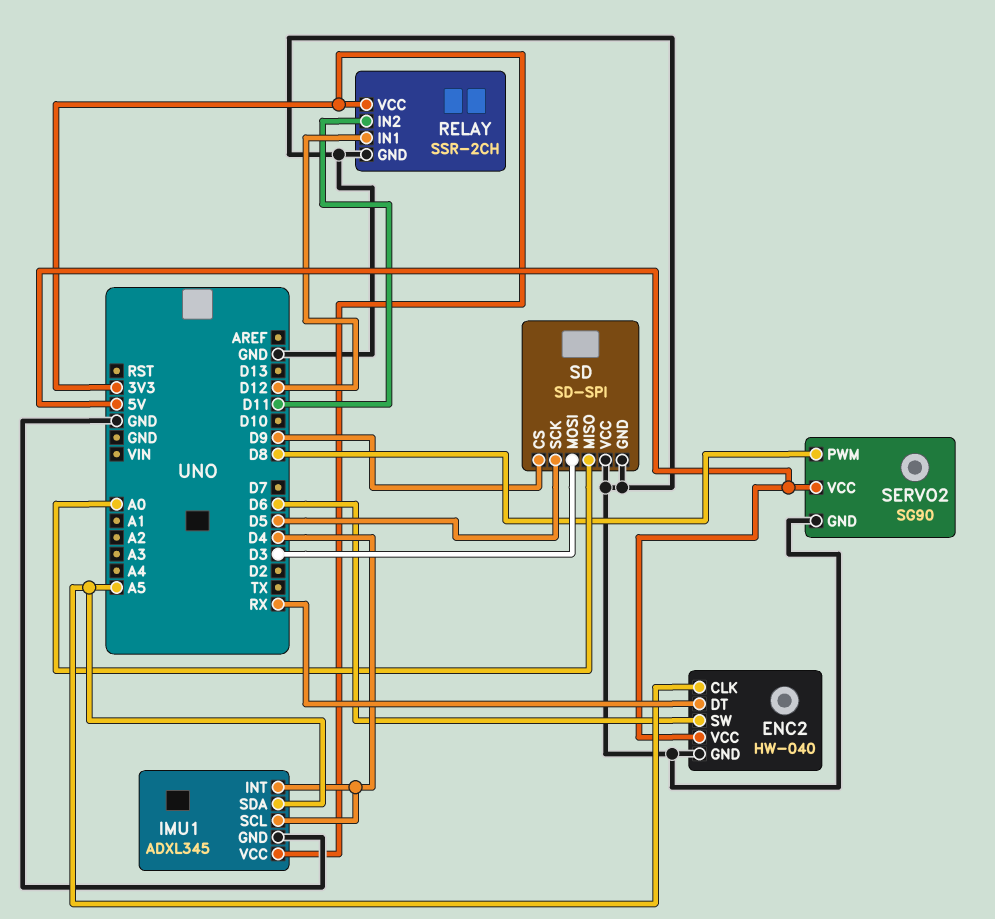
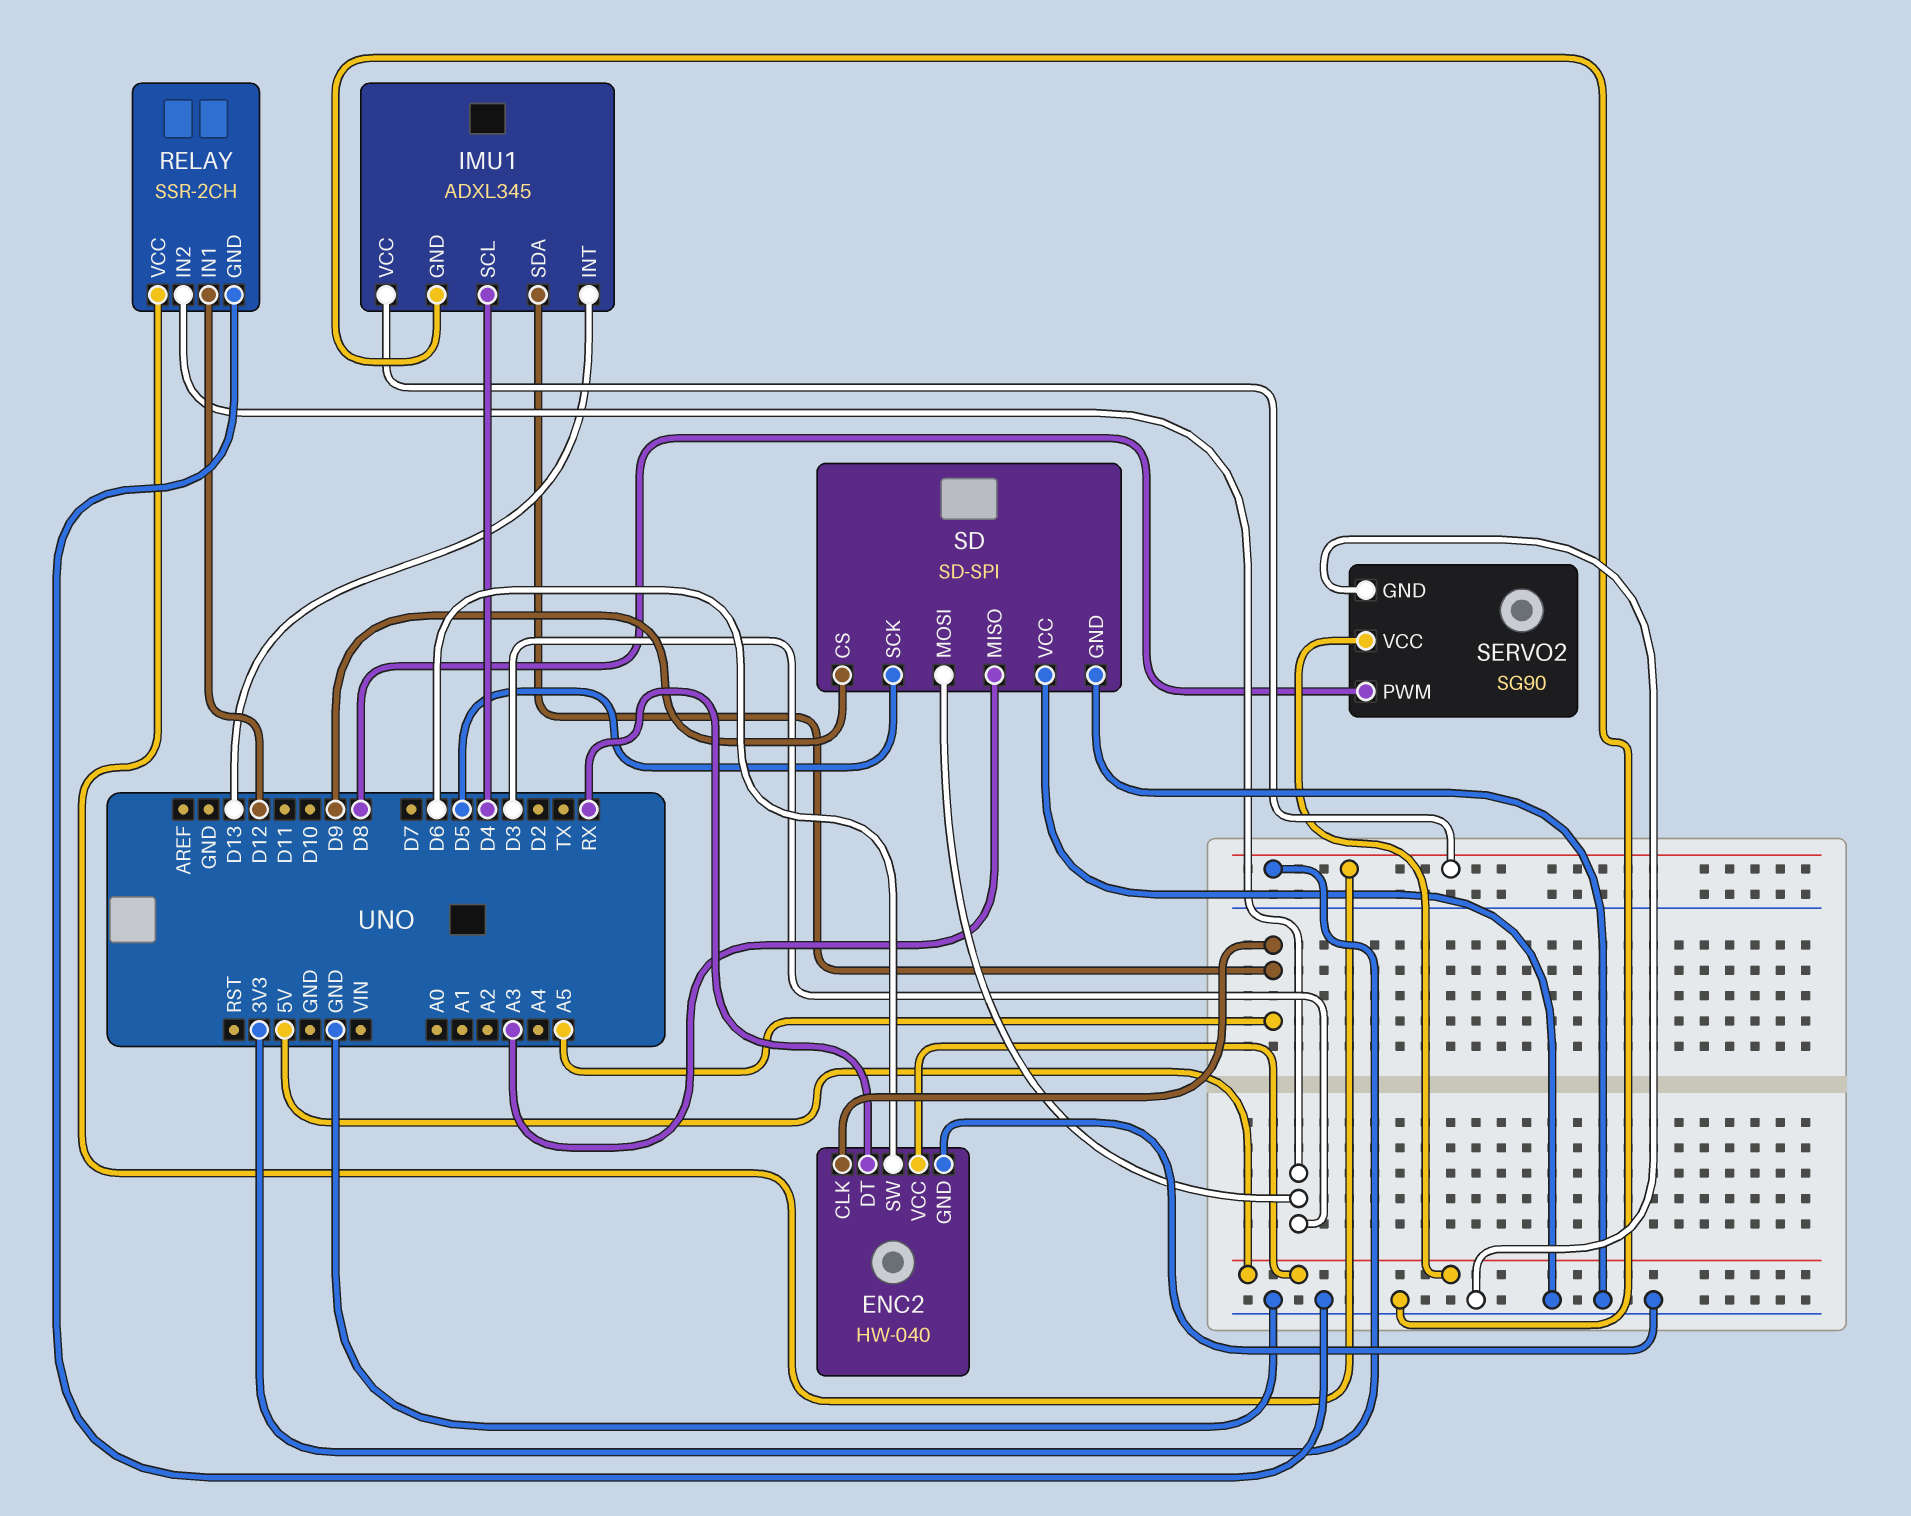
IMU1 pin INT: D4 -> D13
RELAY pin IN2: D11 -> D3
SD pin MISO: A0 -> A3

